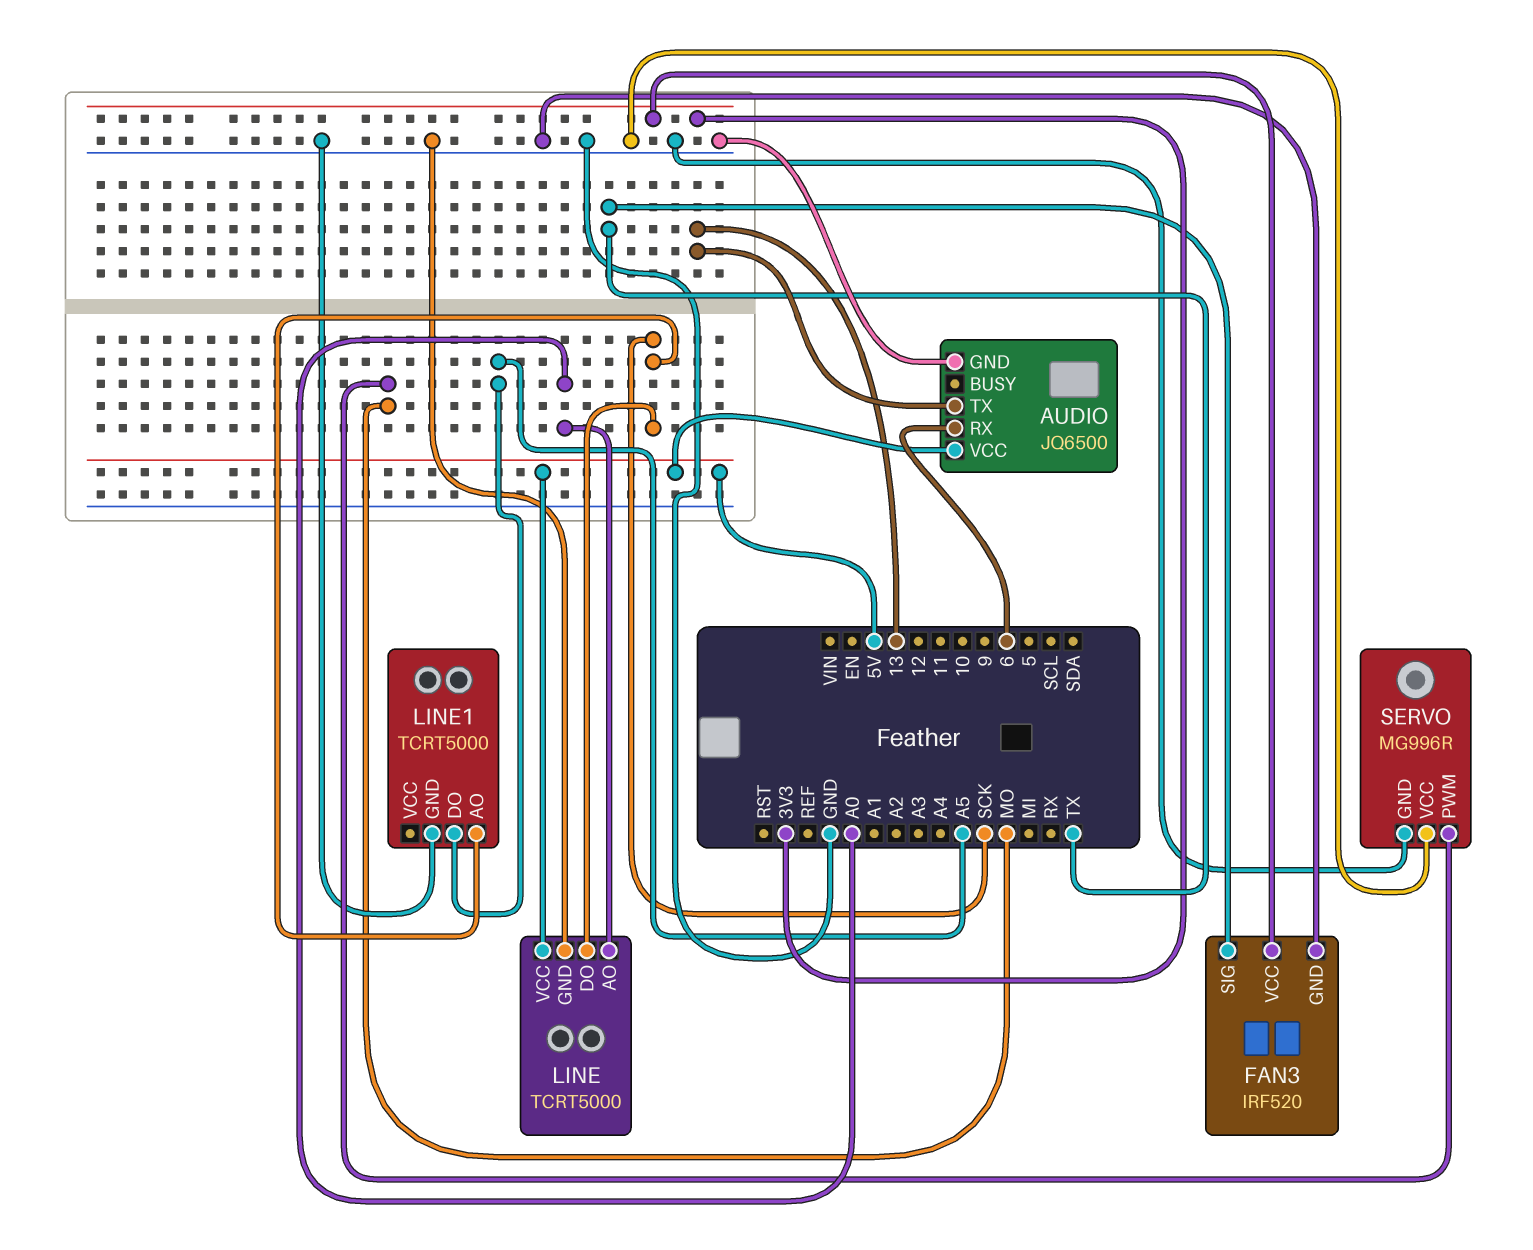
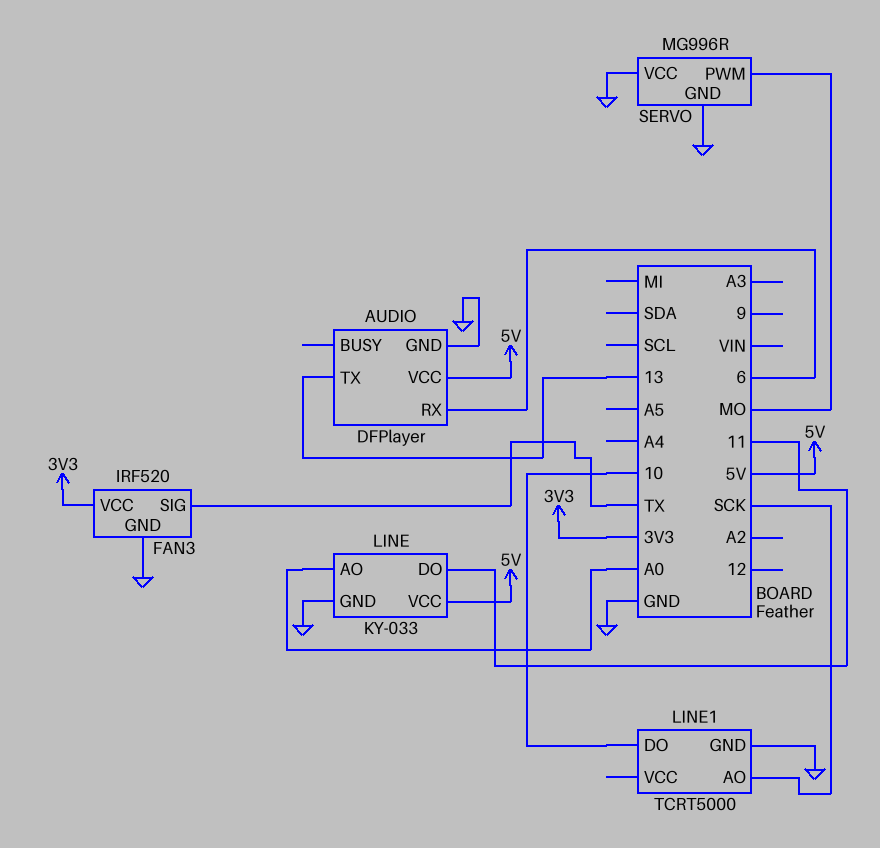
AUDIO: JQ6500 -> DFPlayer
LINE: TCRT5000 -> KY-033
LINE pin DO: SCK -> 11
LINE1 pin DO: A5 -> 10

